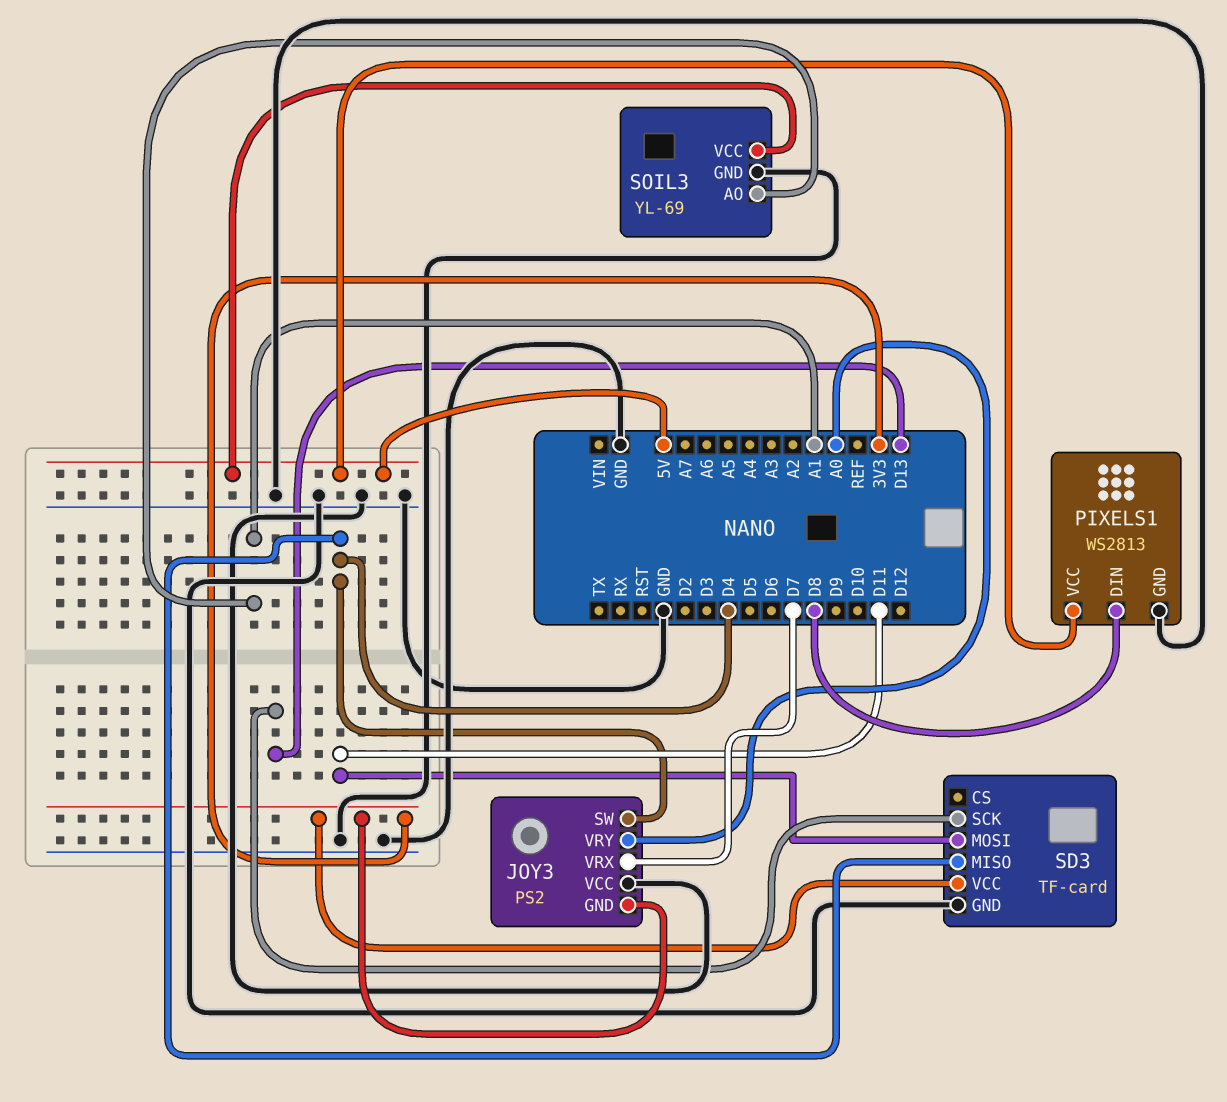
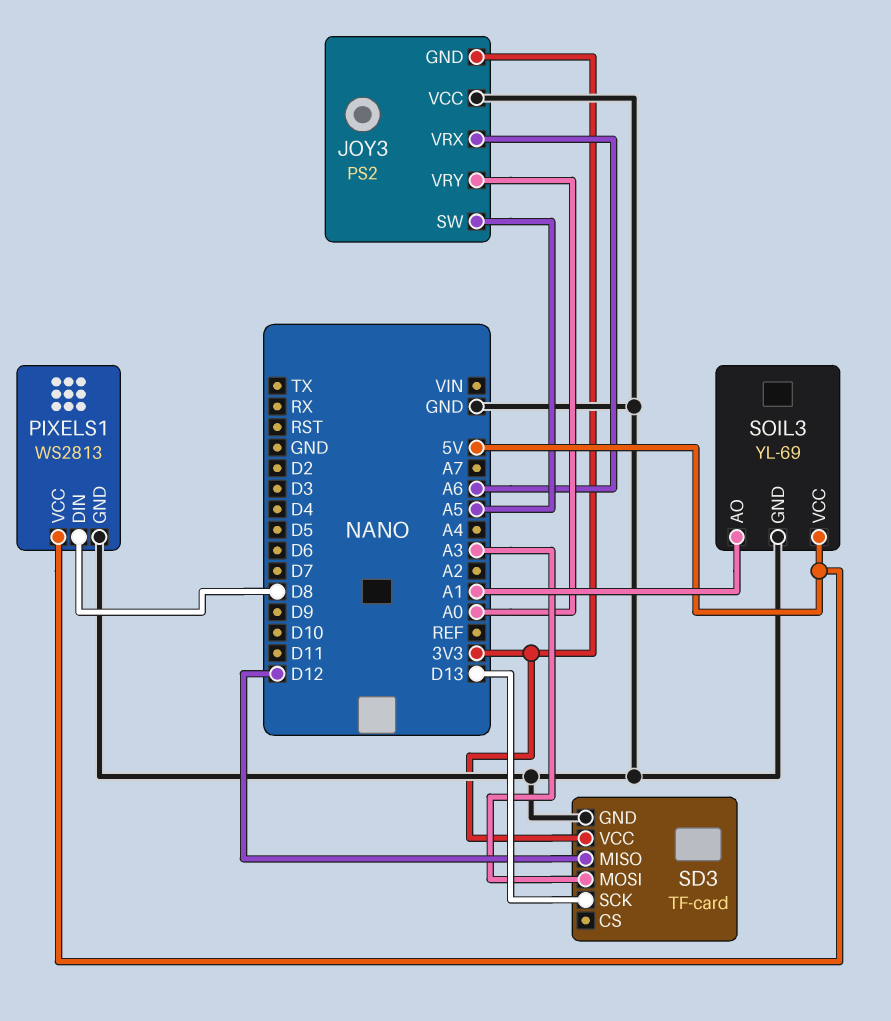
JOY3 pin SW: D4 -> A5
JOY3 pin VRX: D7 -> A6
SD3 pin MISO: D4 -> D12
SD3 pin MOSI: D11 -> A3

